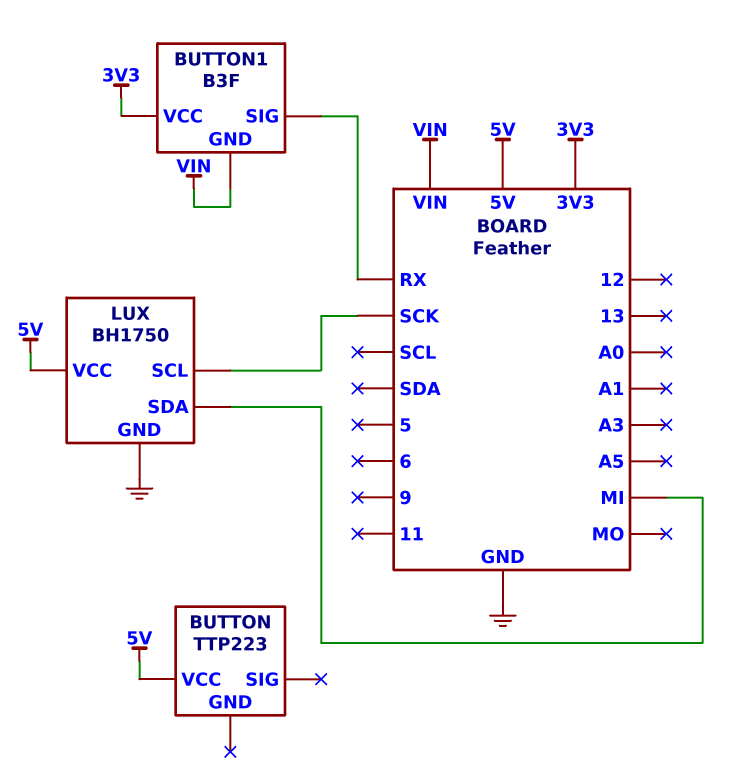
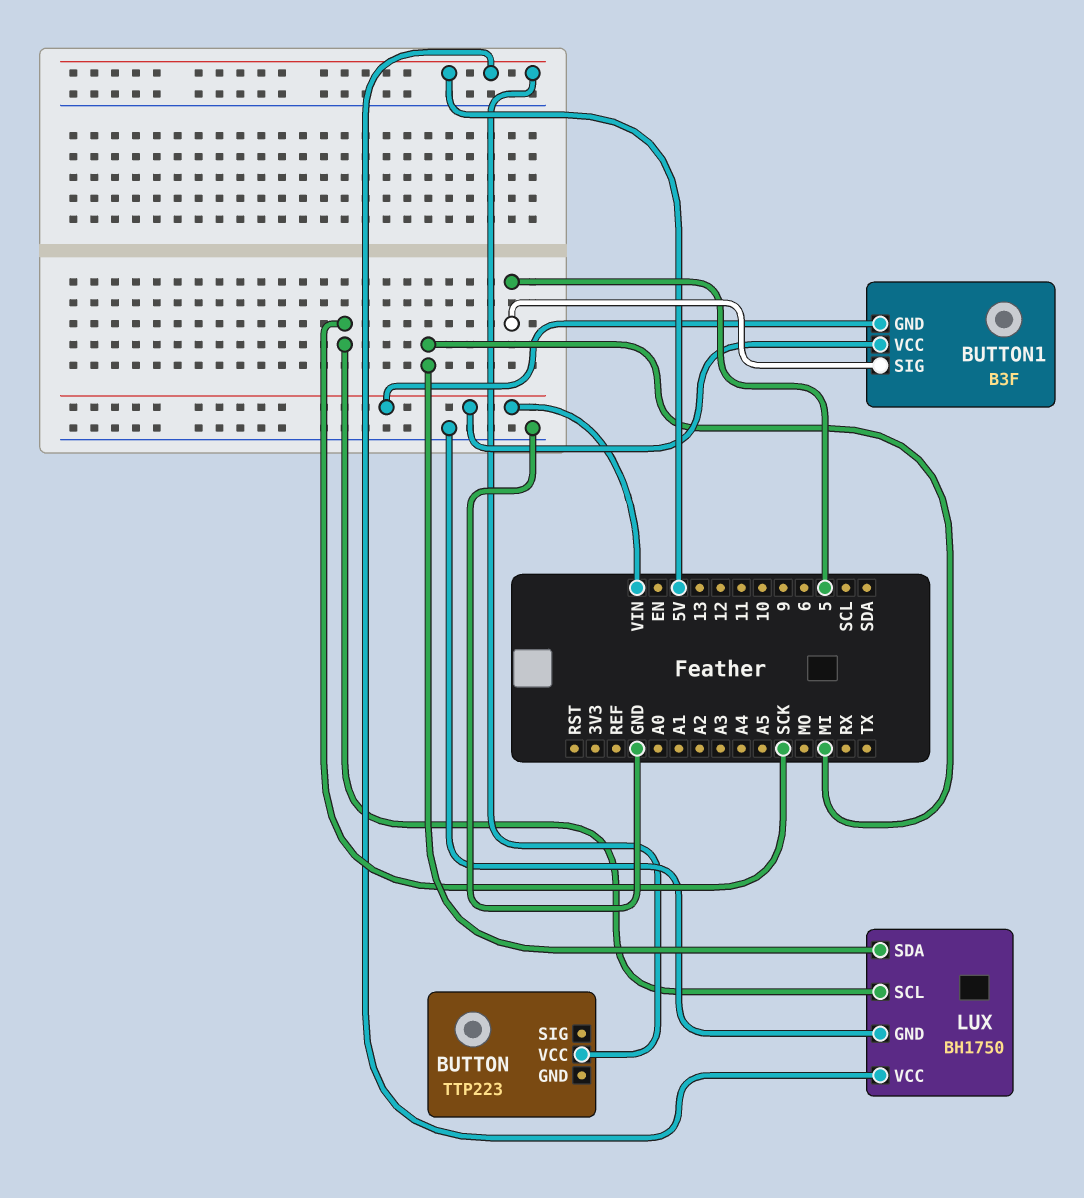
BUTTON1 pin SIG: RX -> 5
BUTTON1 pin VCC: 3V3 -> VIN

